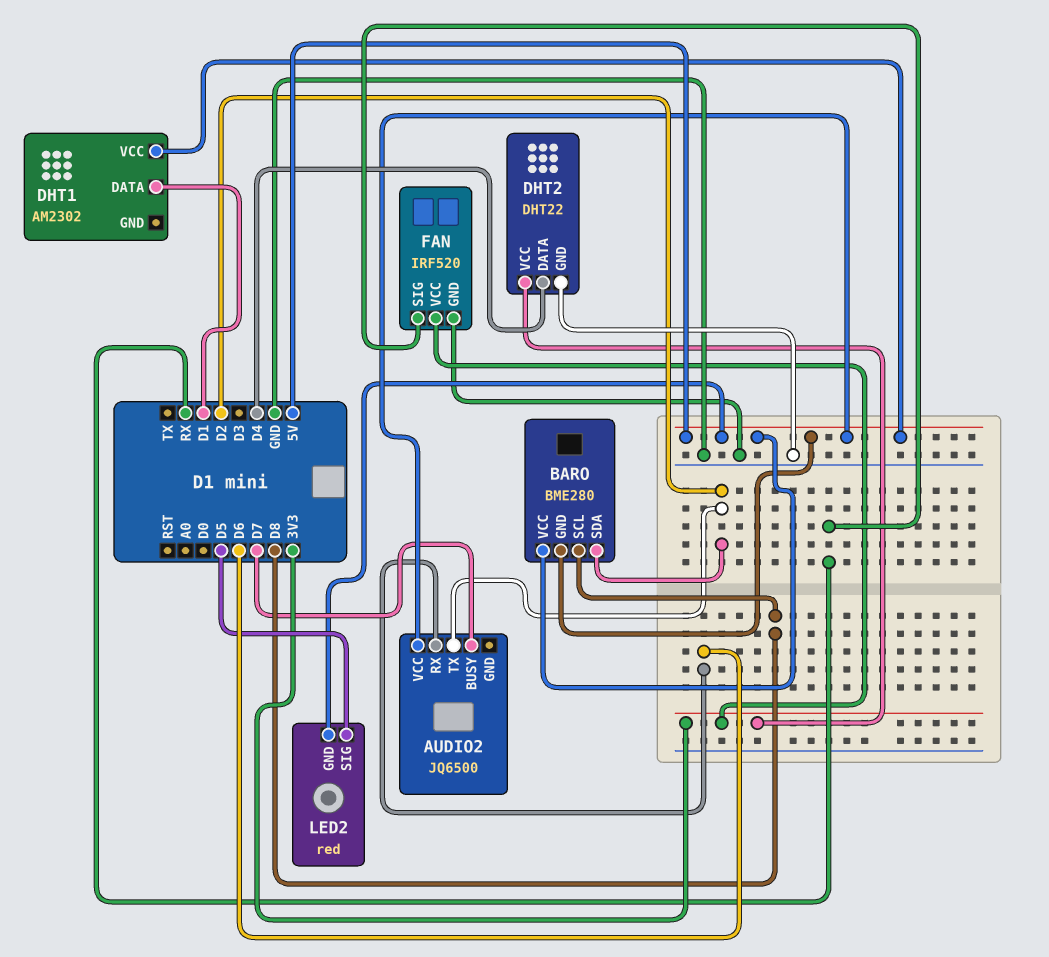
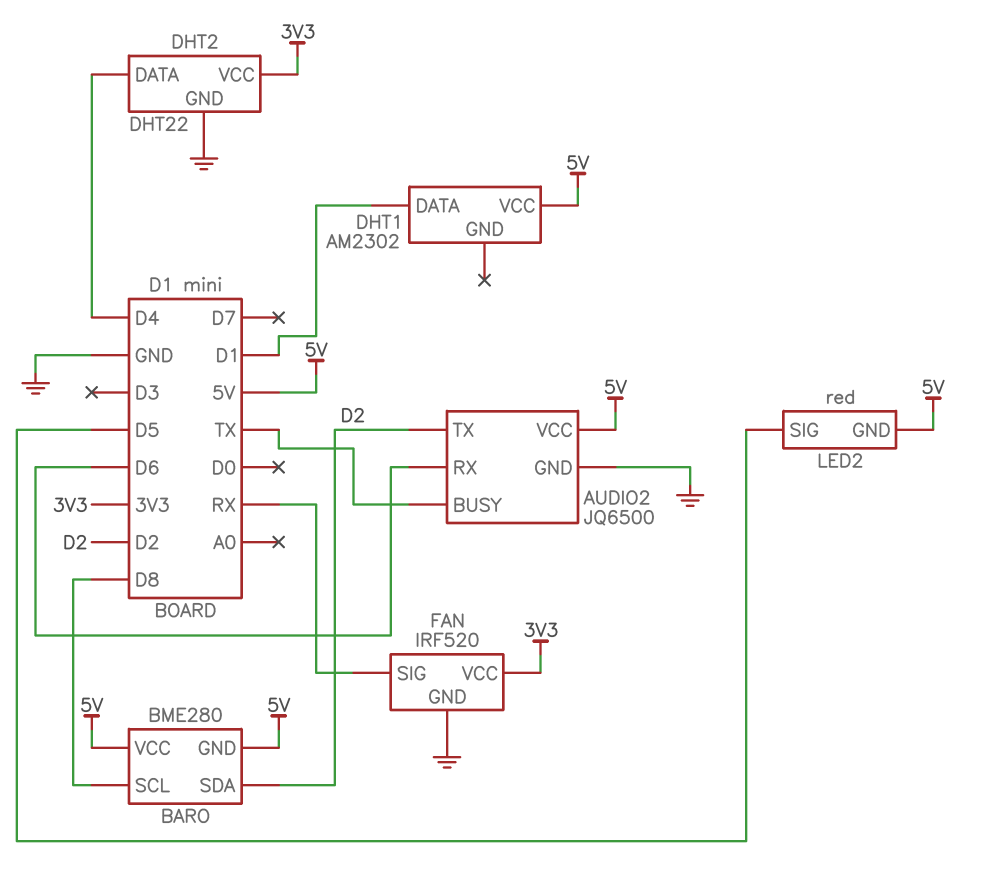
AUDIO2 pin BUSY: D7 -> TX
AUDIO2 pin GND: none -> GND

